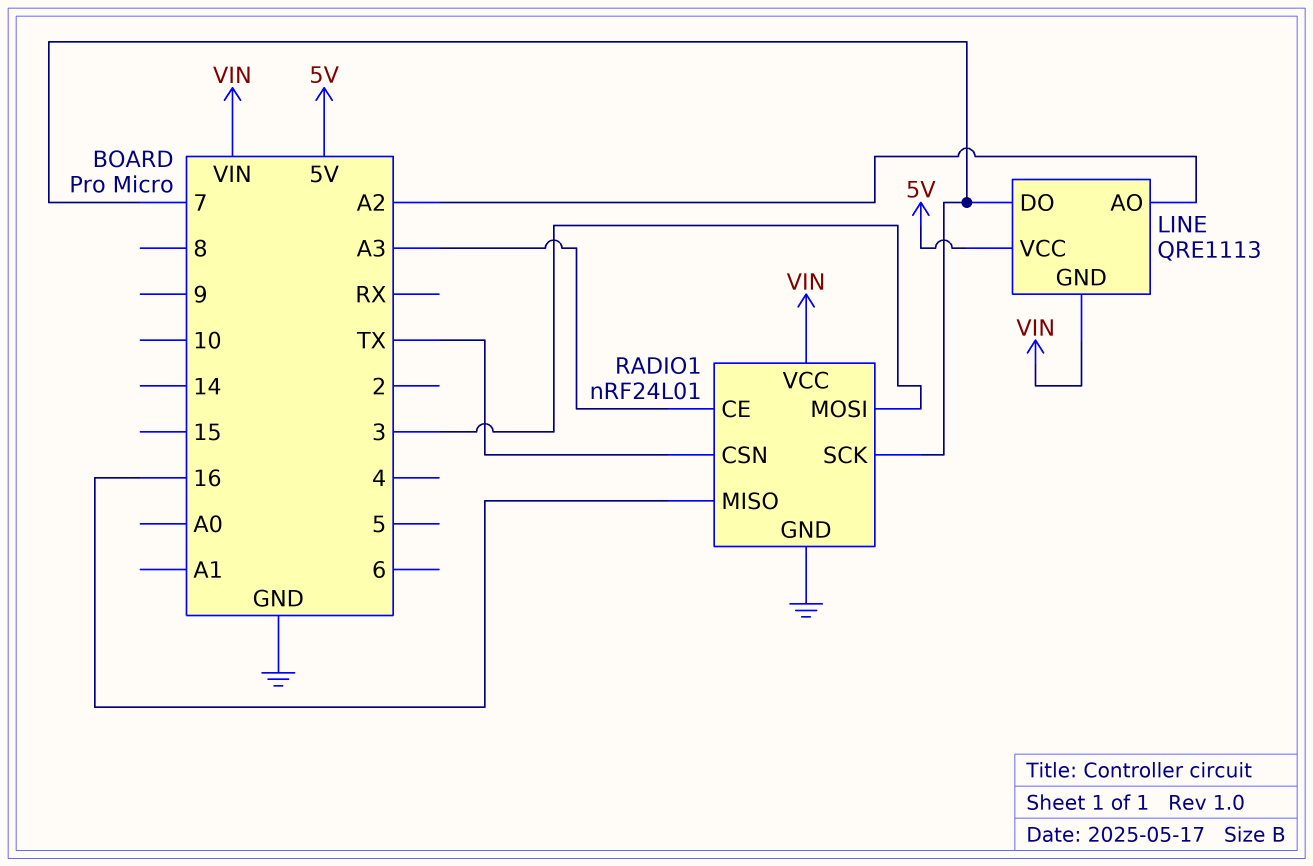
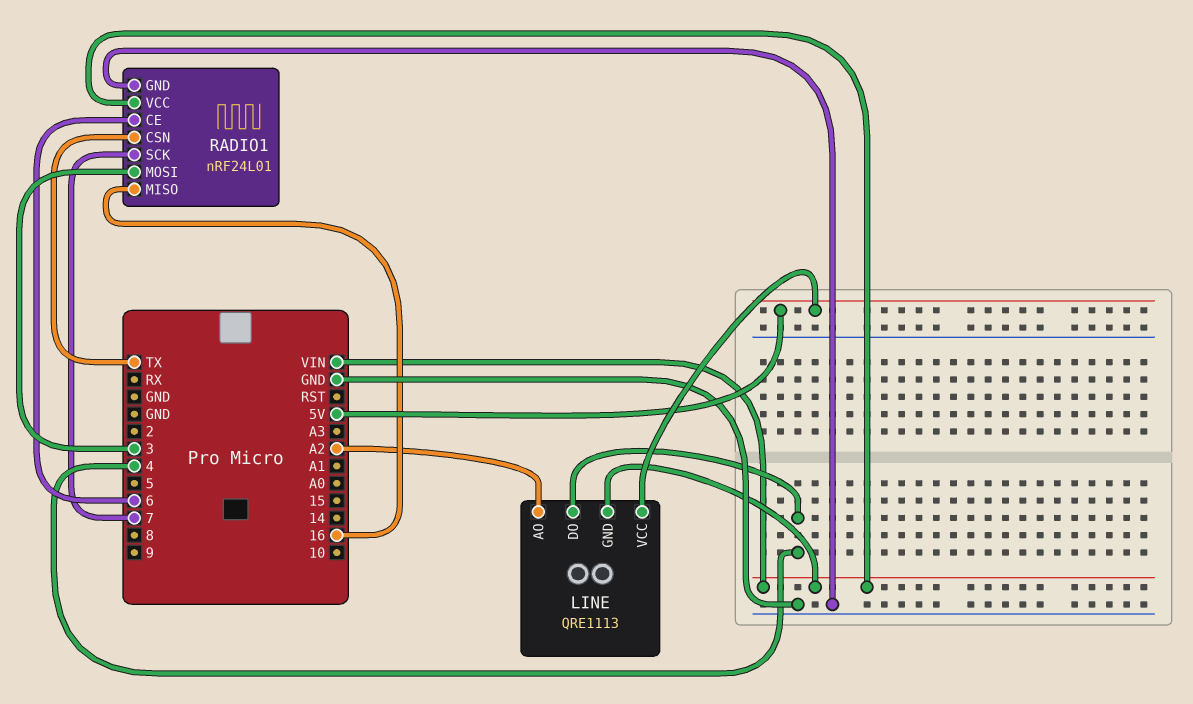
LINE pin DO: 7 -> 4
RADIO1 pin CE: A3 -> 6

